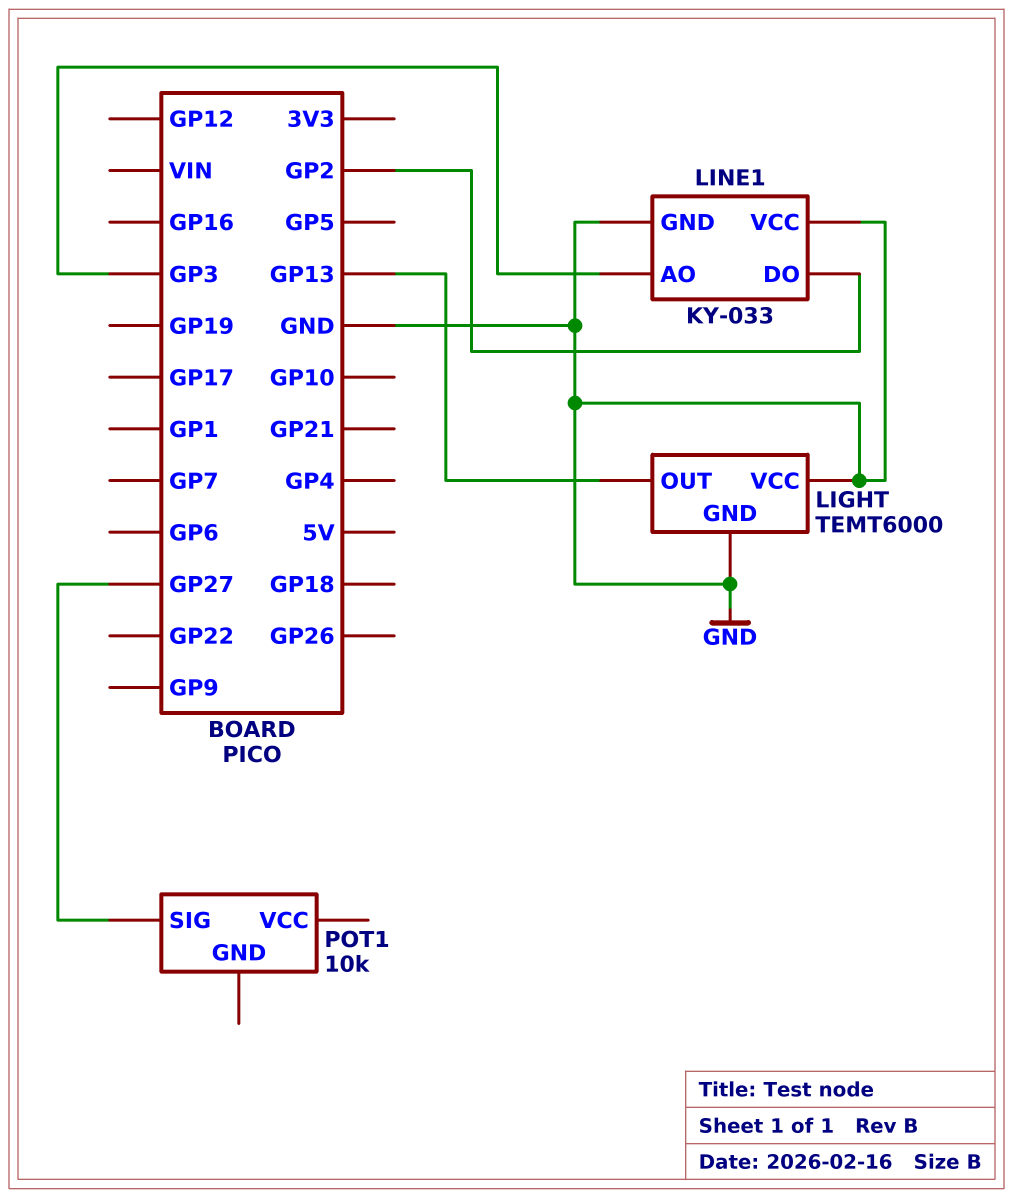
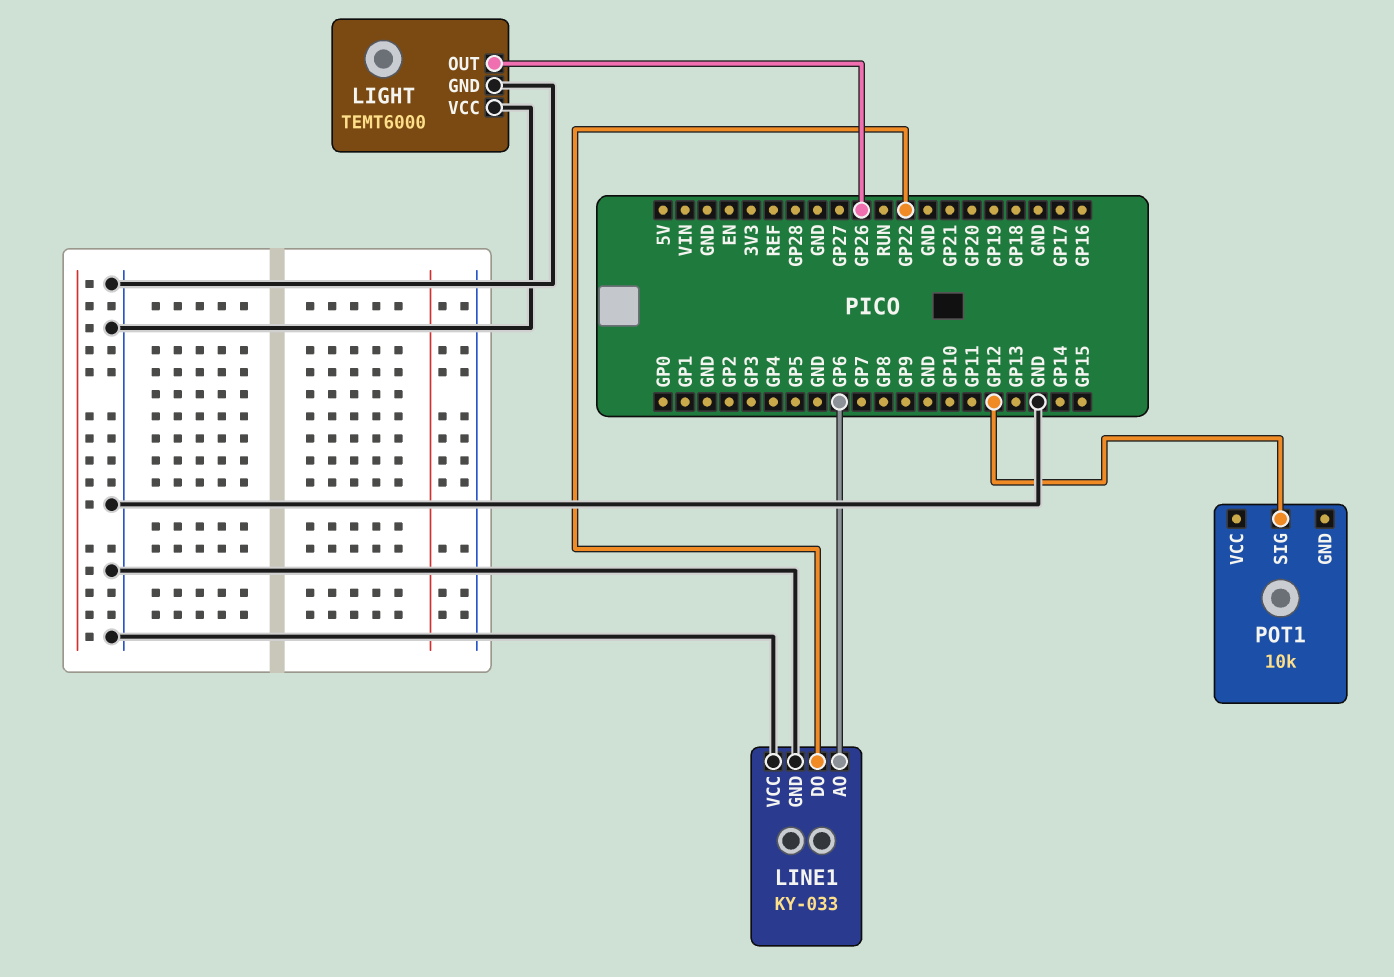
LIGHT pin OUT: GP13 -> GP26
LINE1 pin AO: GP3 -> GP6
LINE1 pin DO: GP2 -> GP22
POT1 pin SIG: GP27 -> GP12

